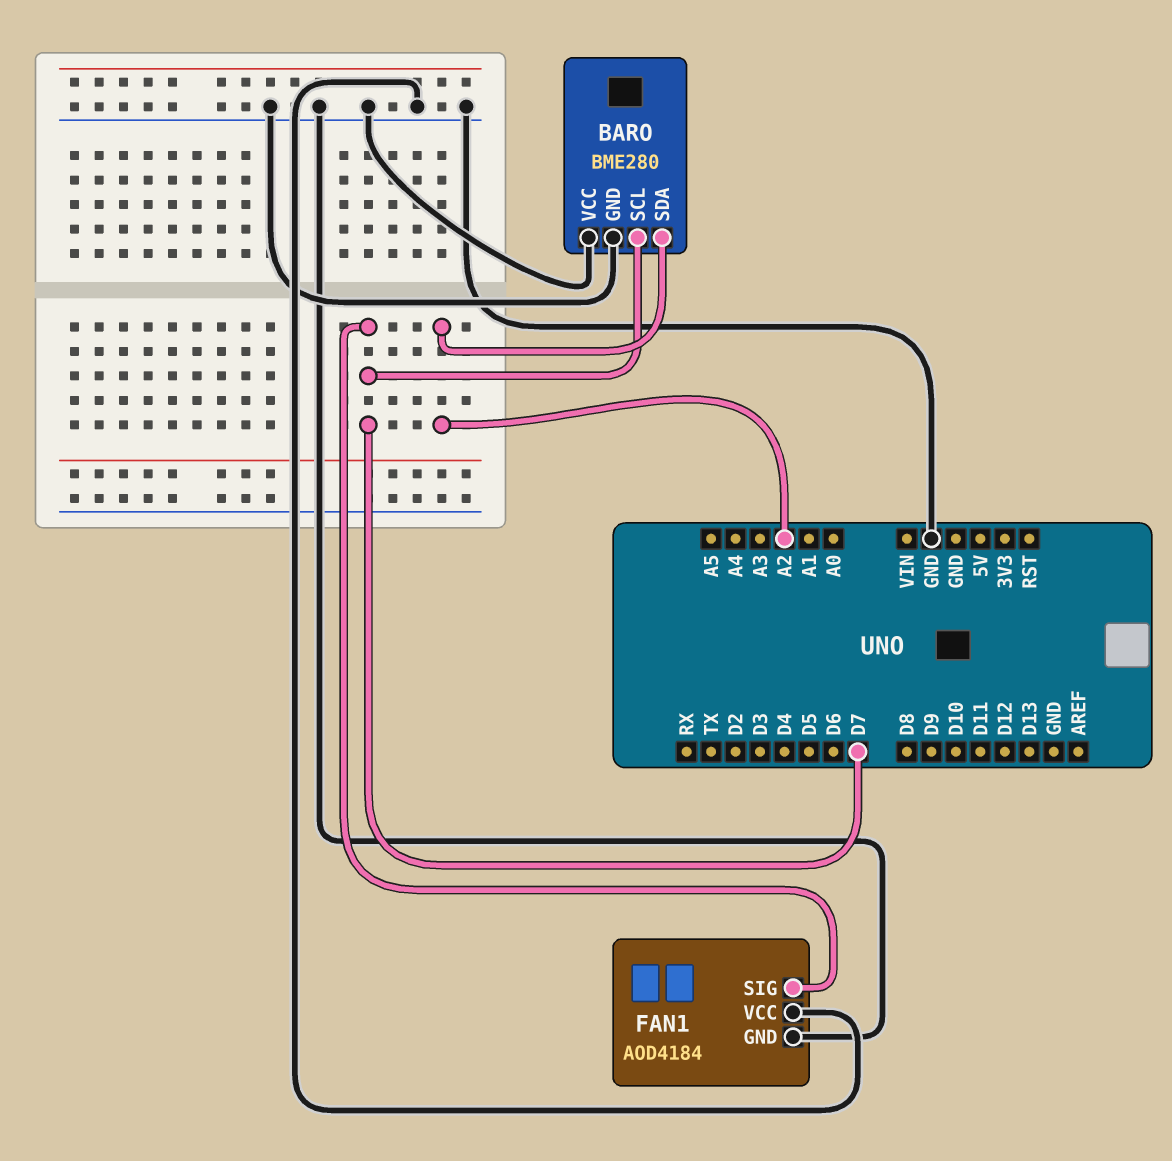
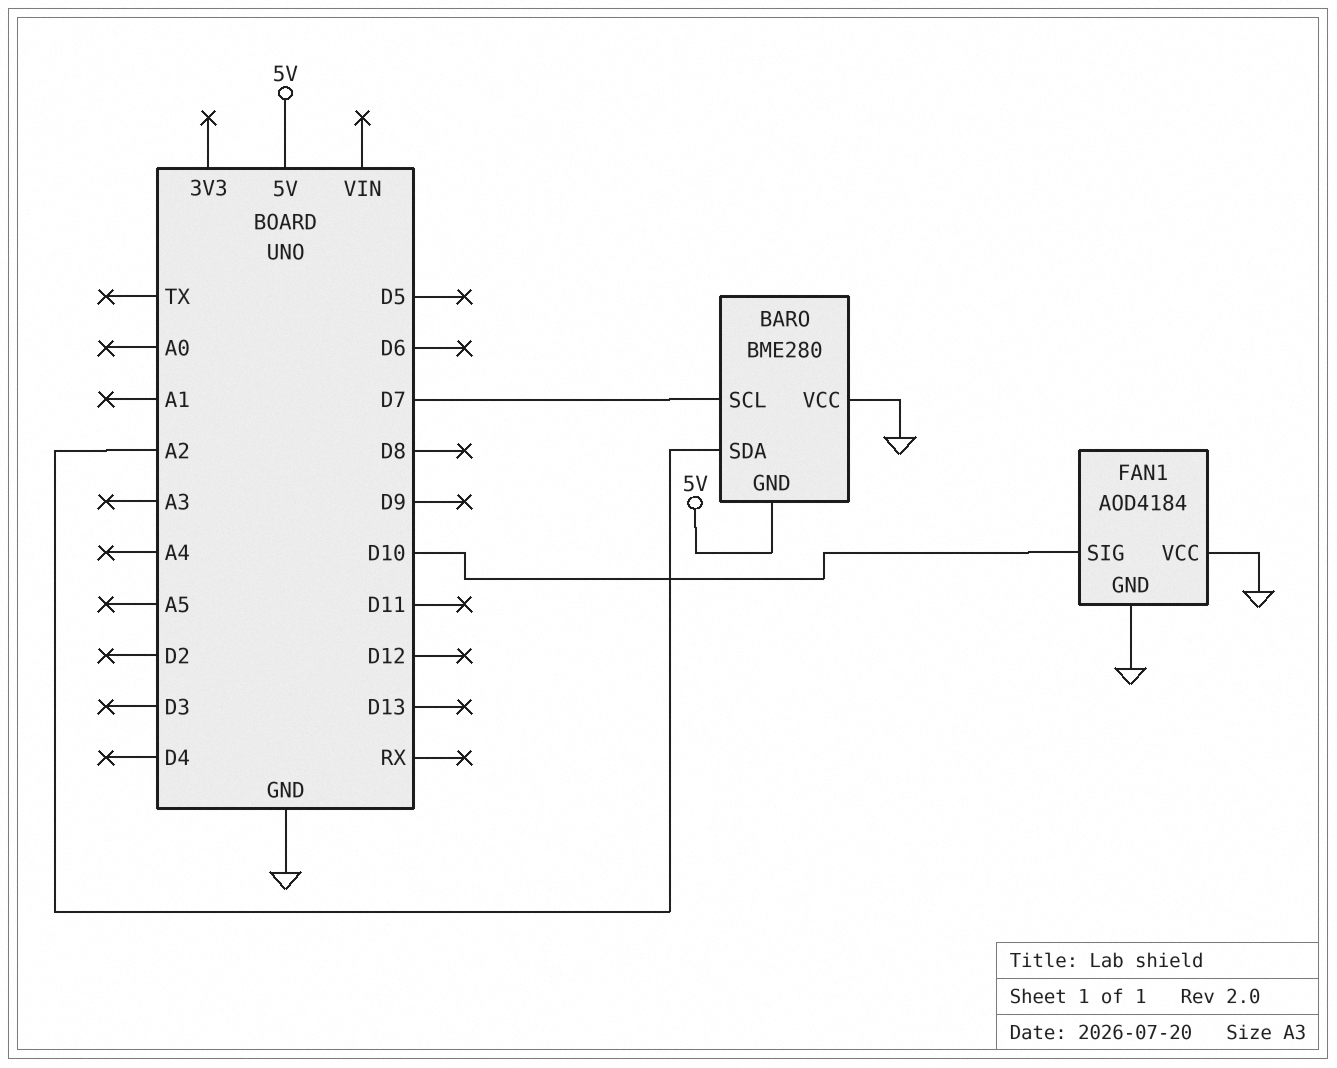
BARO pin GND: GND -> 5V
FAN1 pin SIG: D7 -> D10

